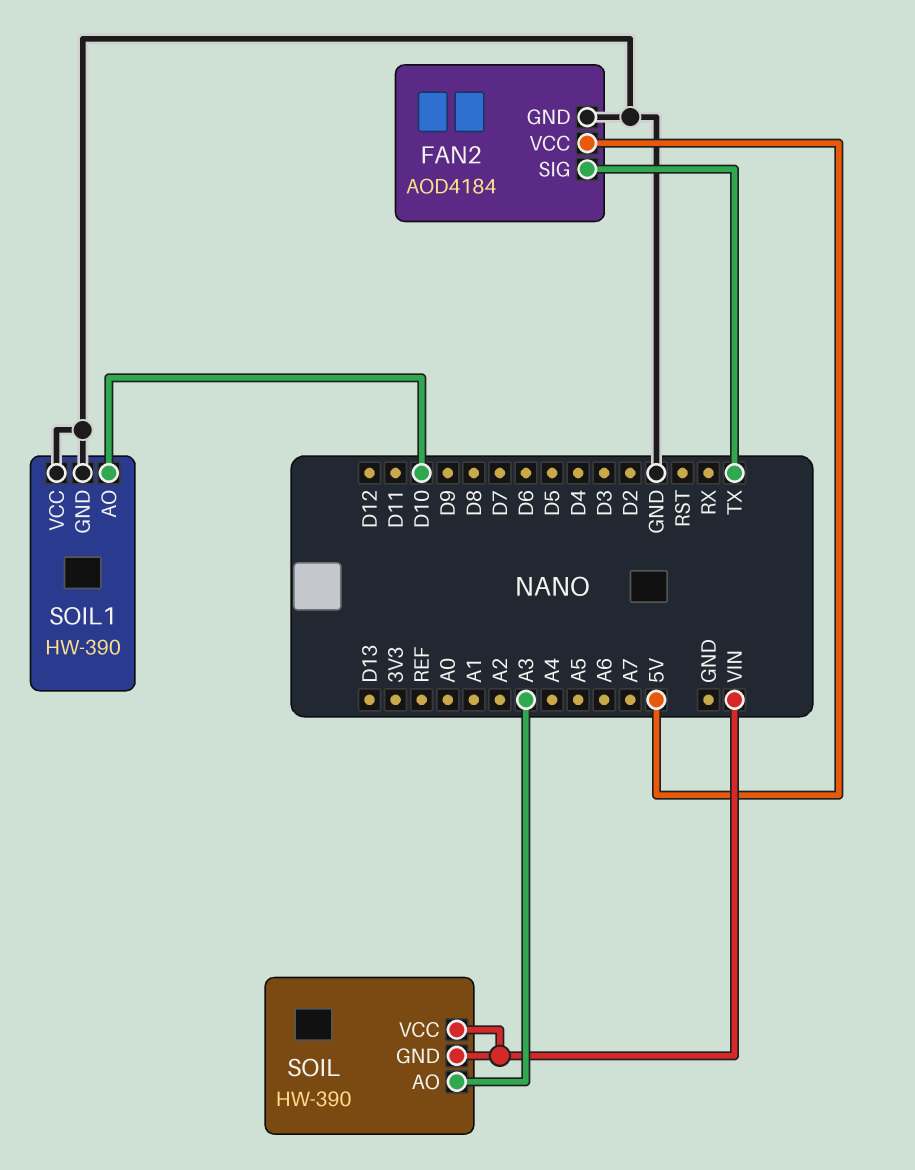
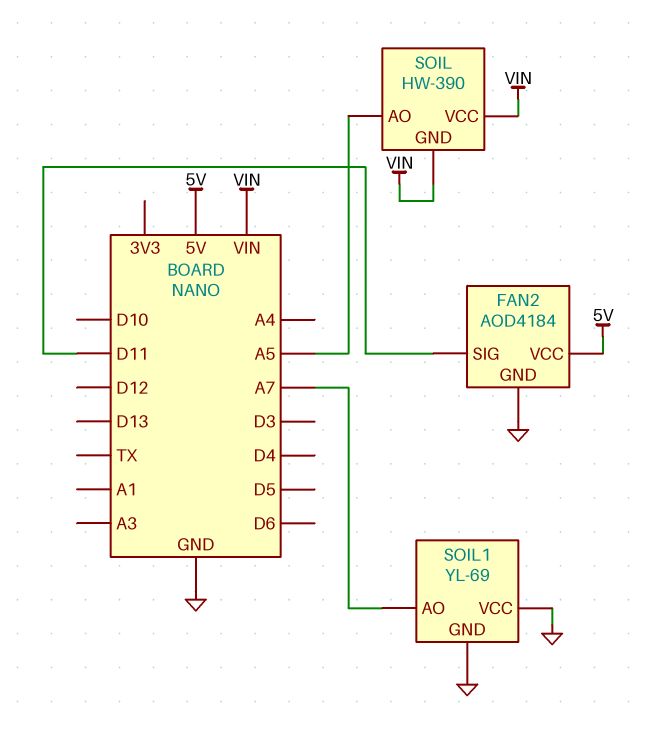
FAN2 pin SIG: TX -> D11
SOIL pin AO: A3 -> A5
SOIL1: HW-390 -> YL-69
SOIL1 pin AO: D10 -> A7

